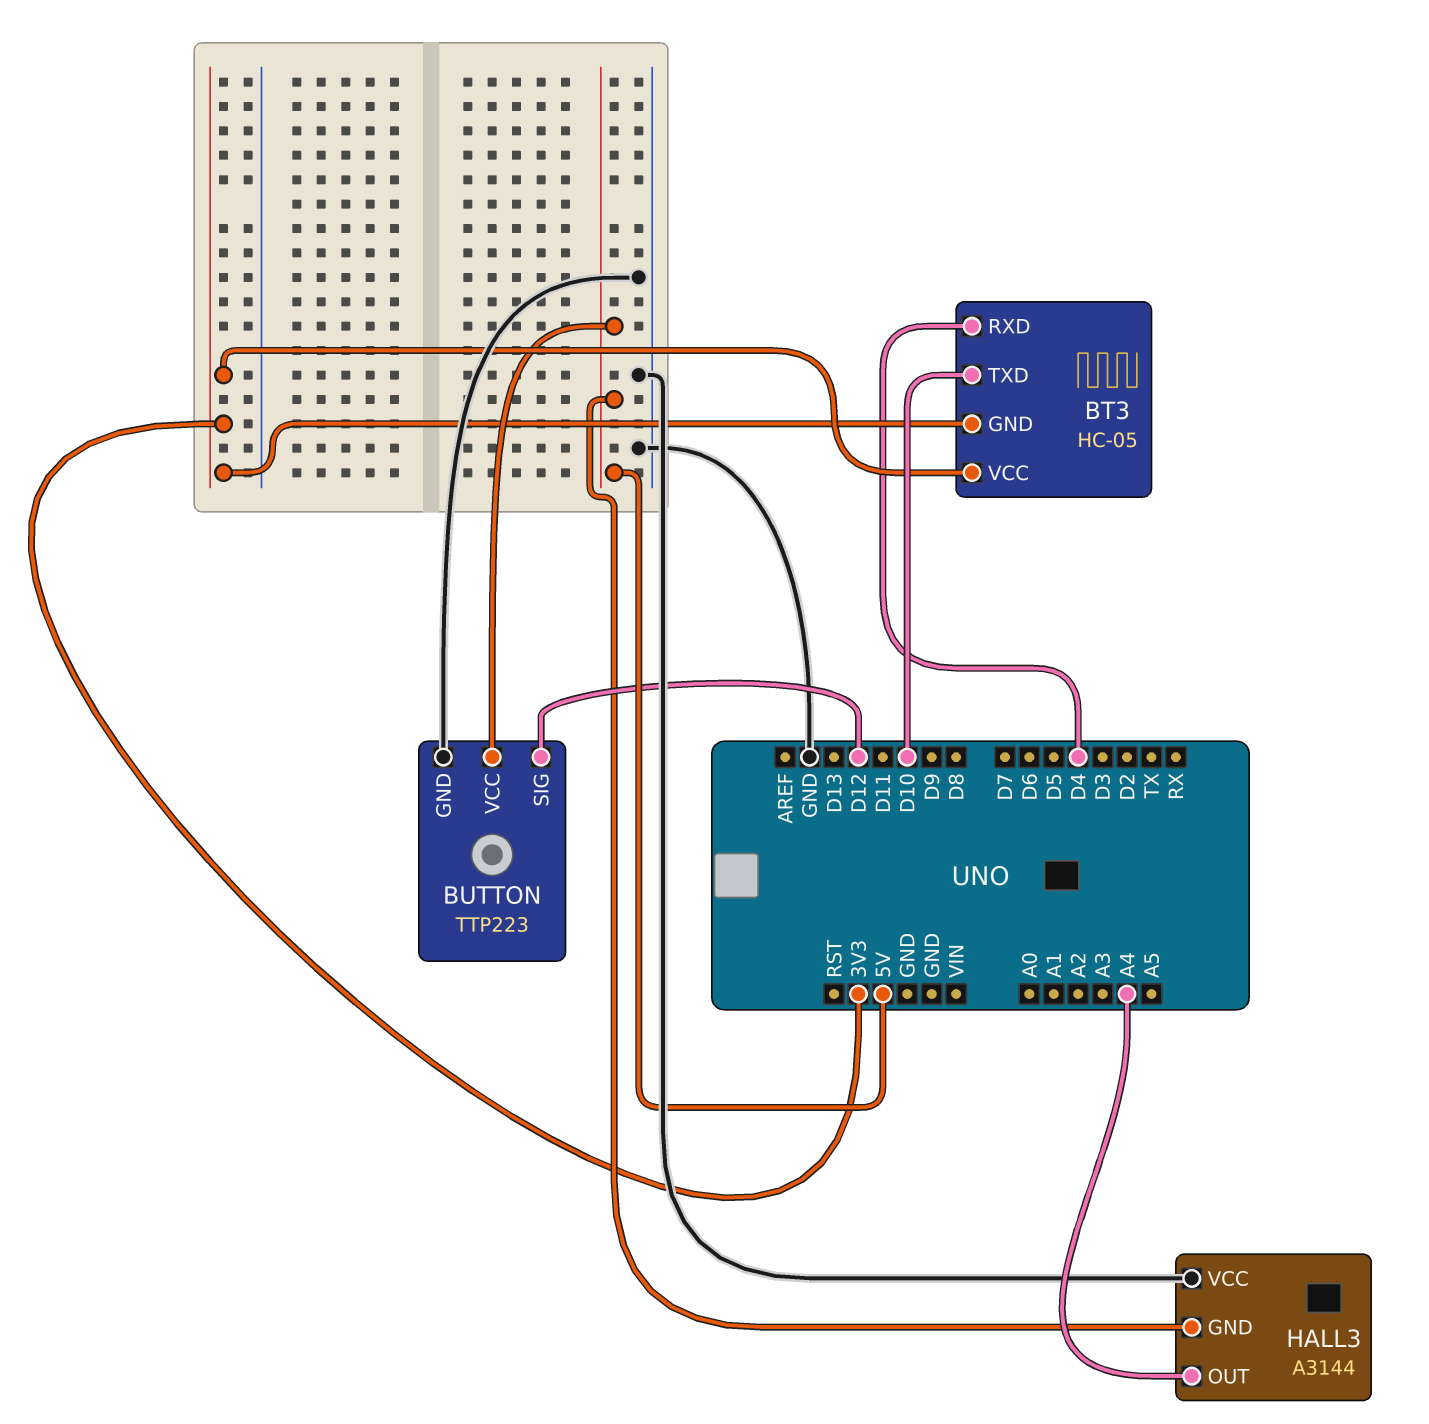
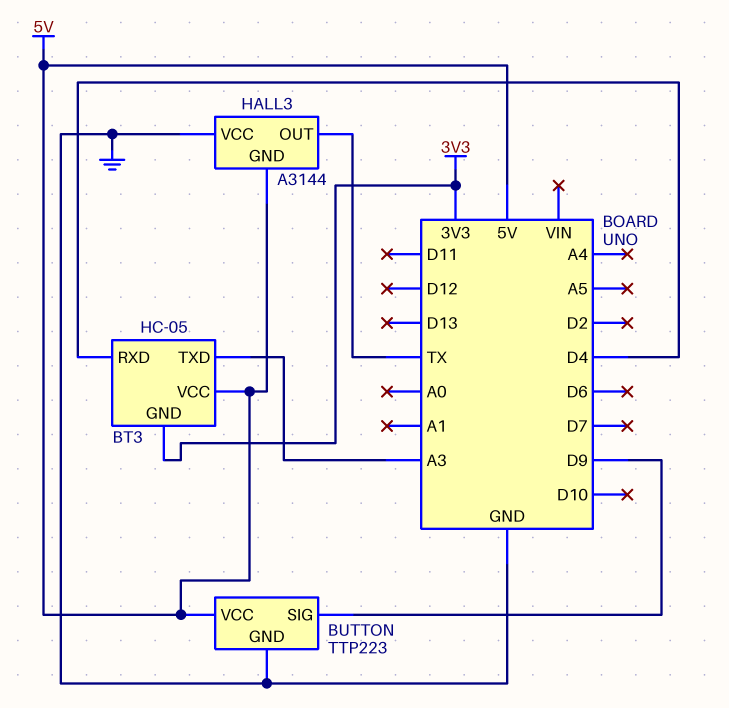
BT3 pin TXD: D10 -> A3
BT3 pin VCC: 3V3 -> 5V
BUTTON pin SIG: D12 -> D9
HALL3 pin OUT: A4 -> TX

